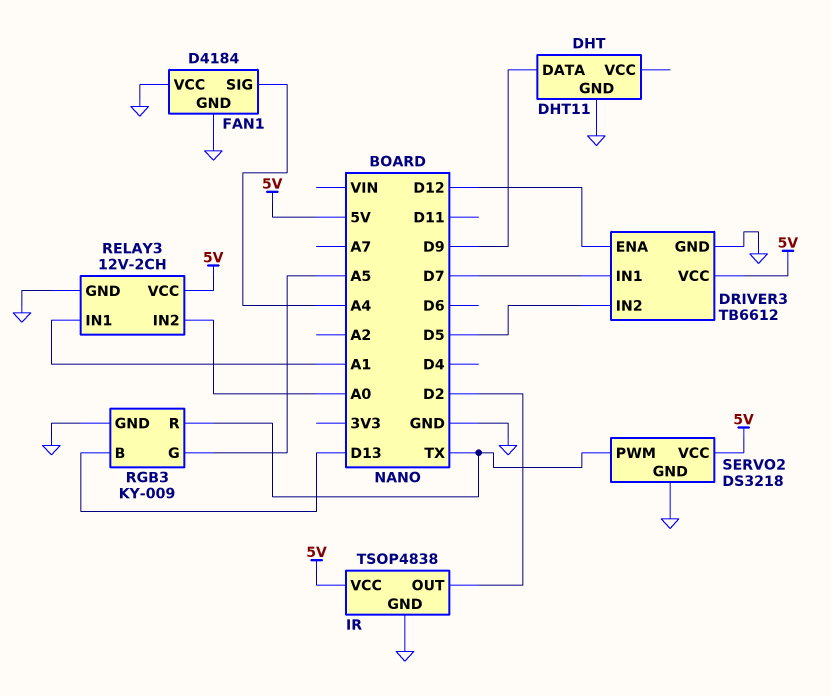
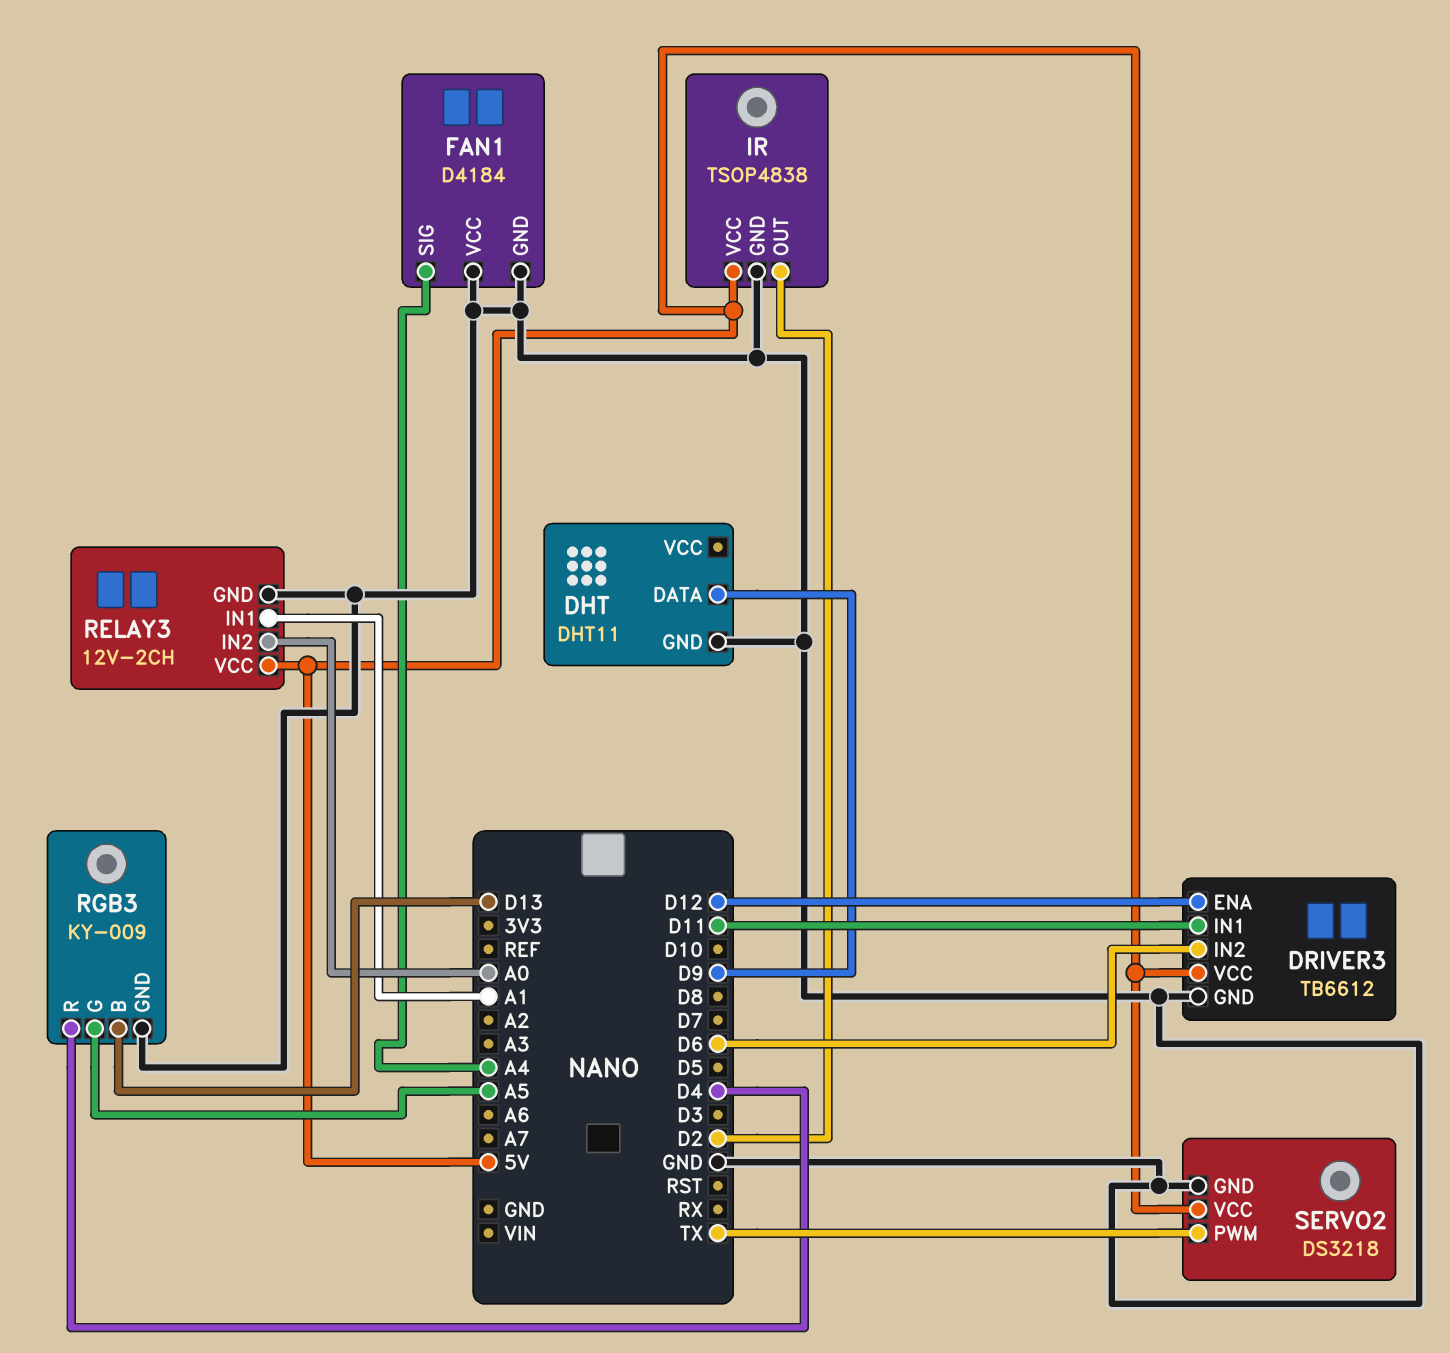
DRIVER3 pin IN1: D7 -> D11
DRIVER3 pin IN2: D5 -> D6
RGB3 pin R: TX -> D4

